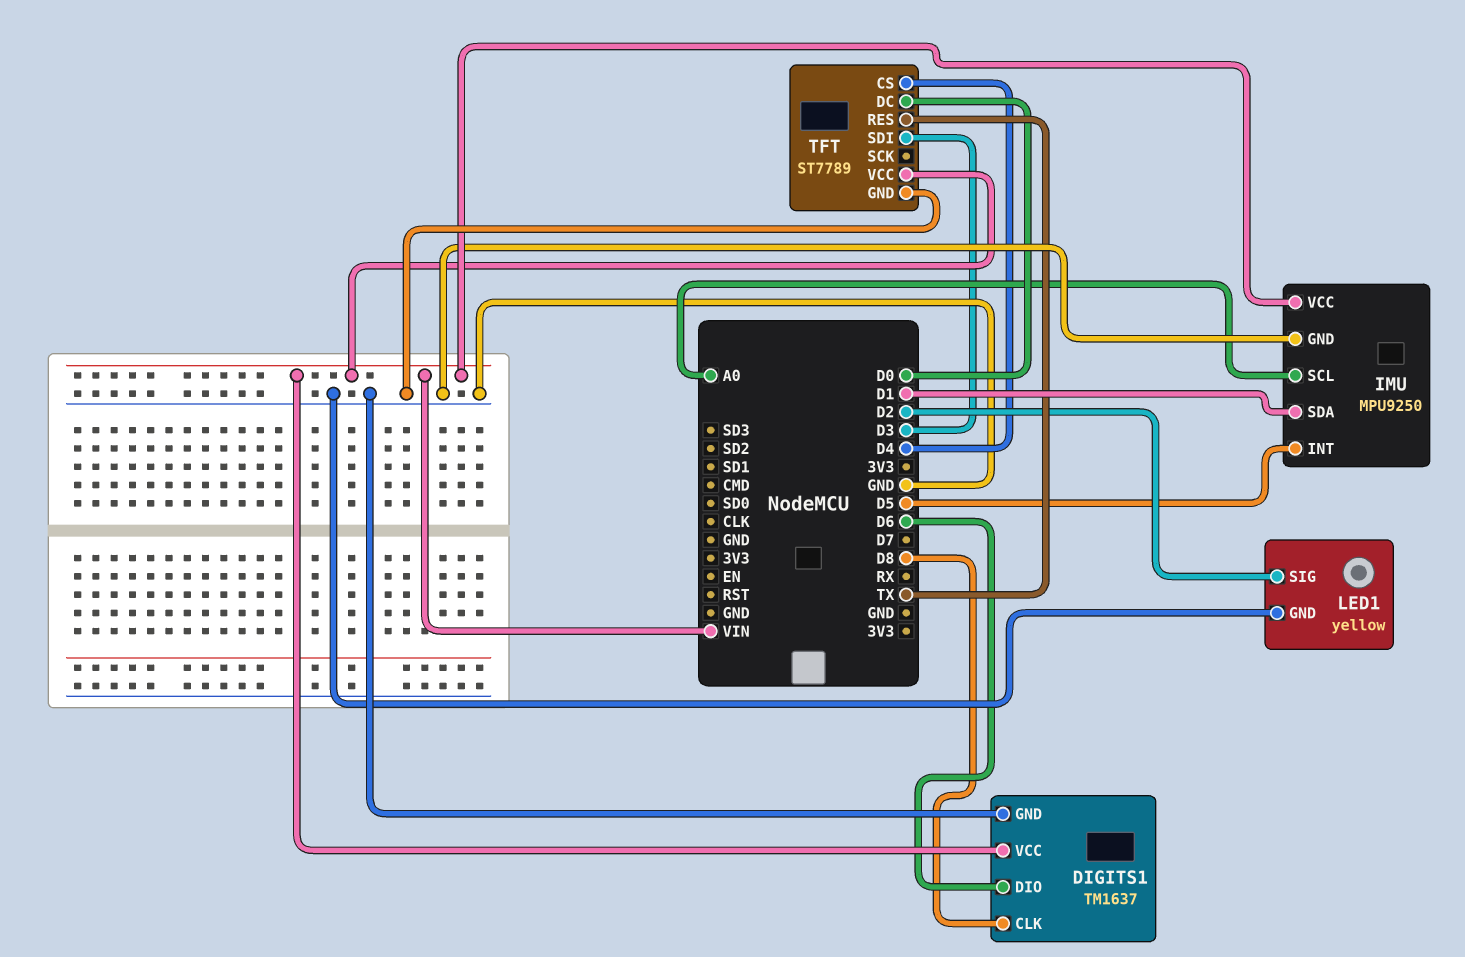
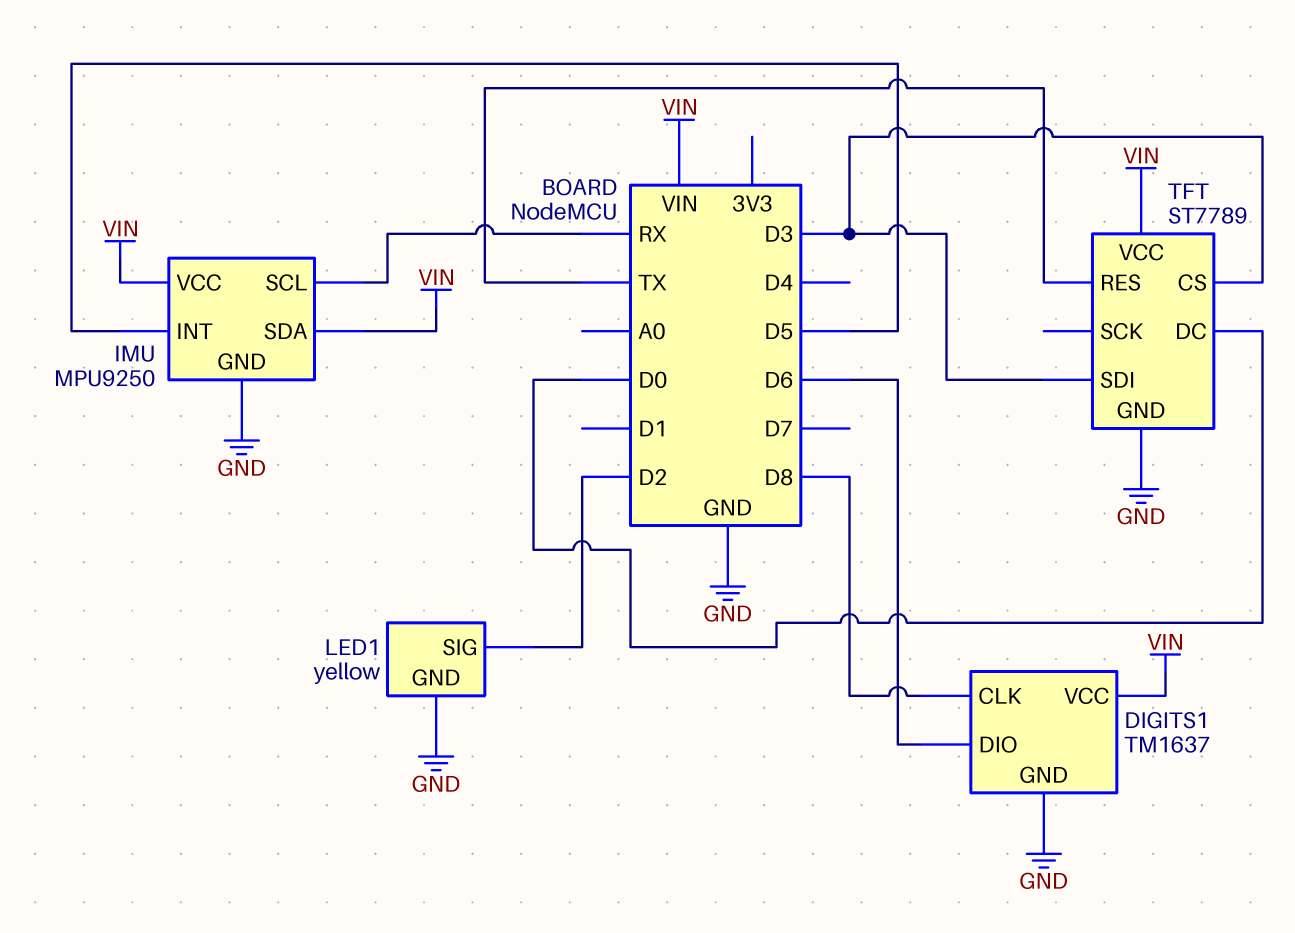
IMU pin SCL: A0 -> RX
IMU pin SDA: D1 -> VIN
TFT pin CS: D4 -> D3

